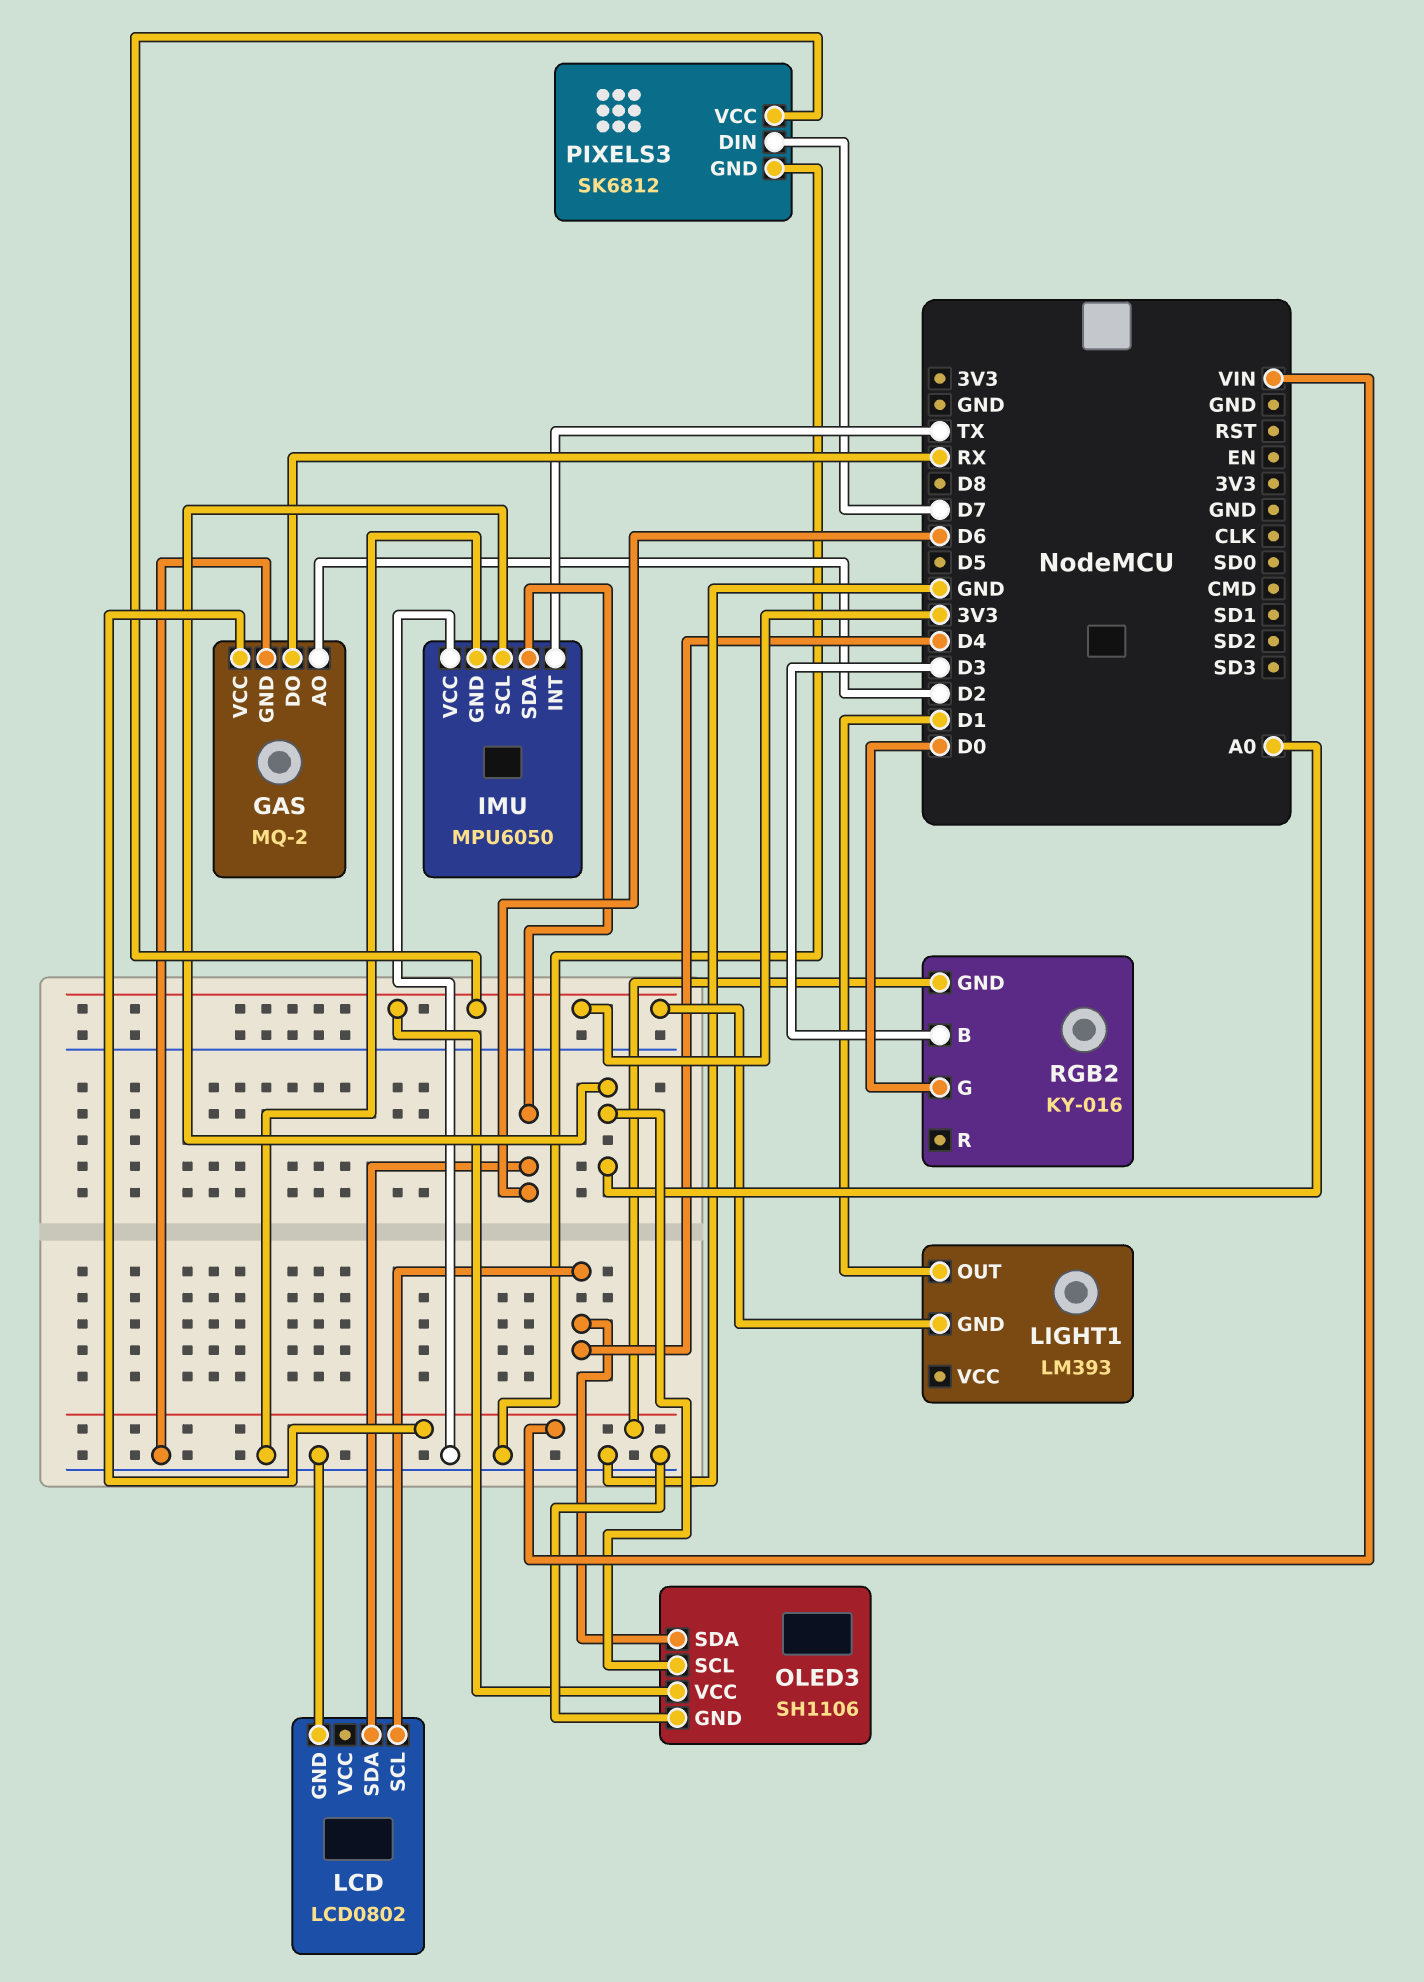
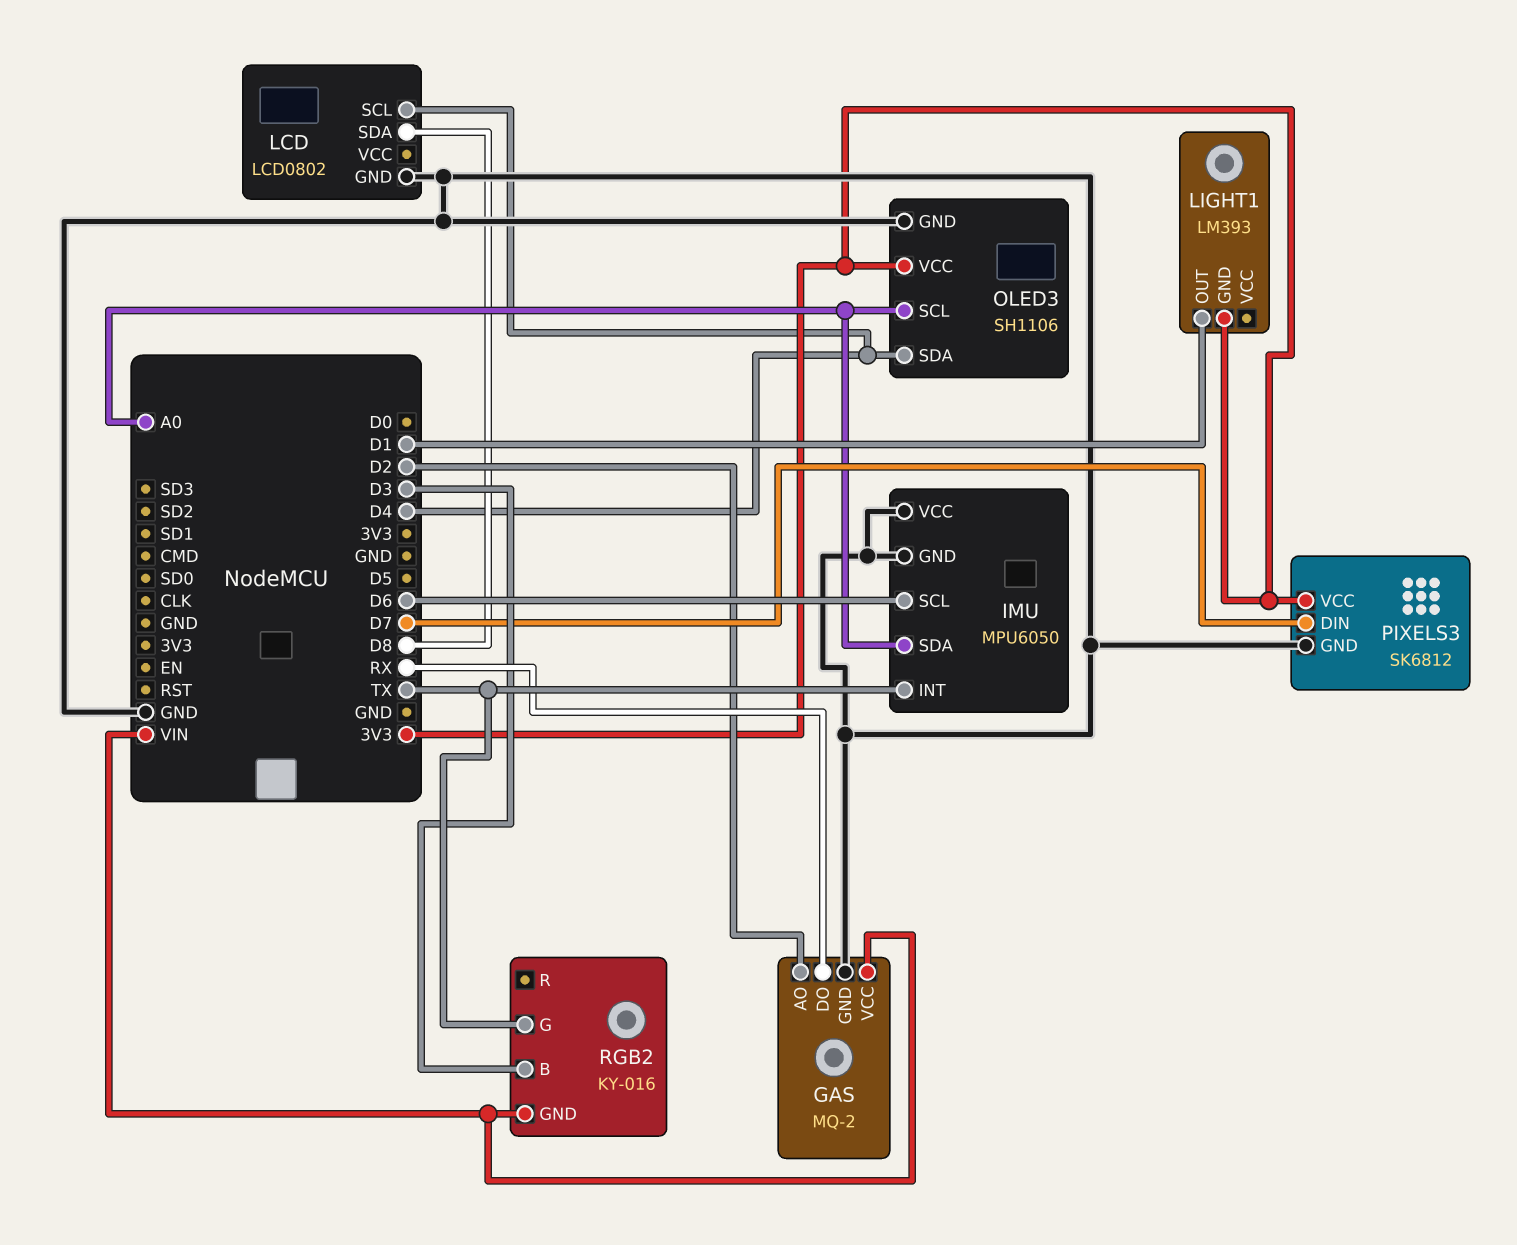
IMU pin SCL: A0 -> D6
IMU pin SDA: D6 -> A0
LCD pin SDA: D6 -> D8
RGB2 pin G: D0 -> TX

